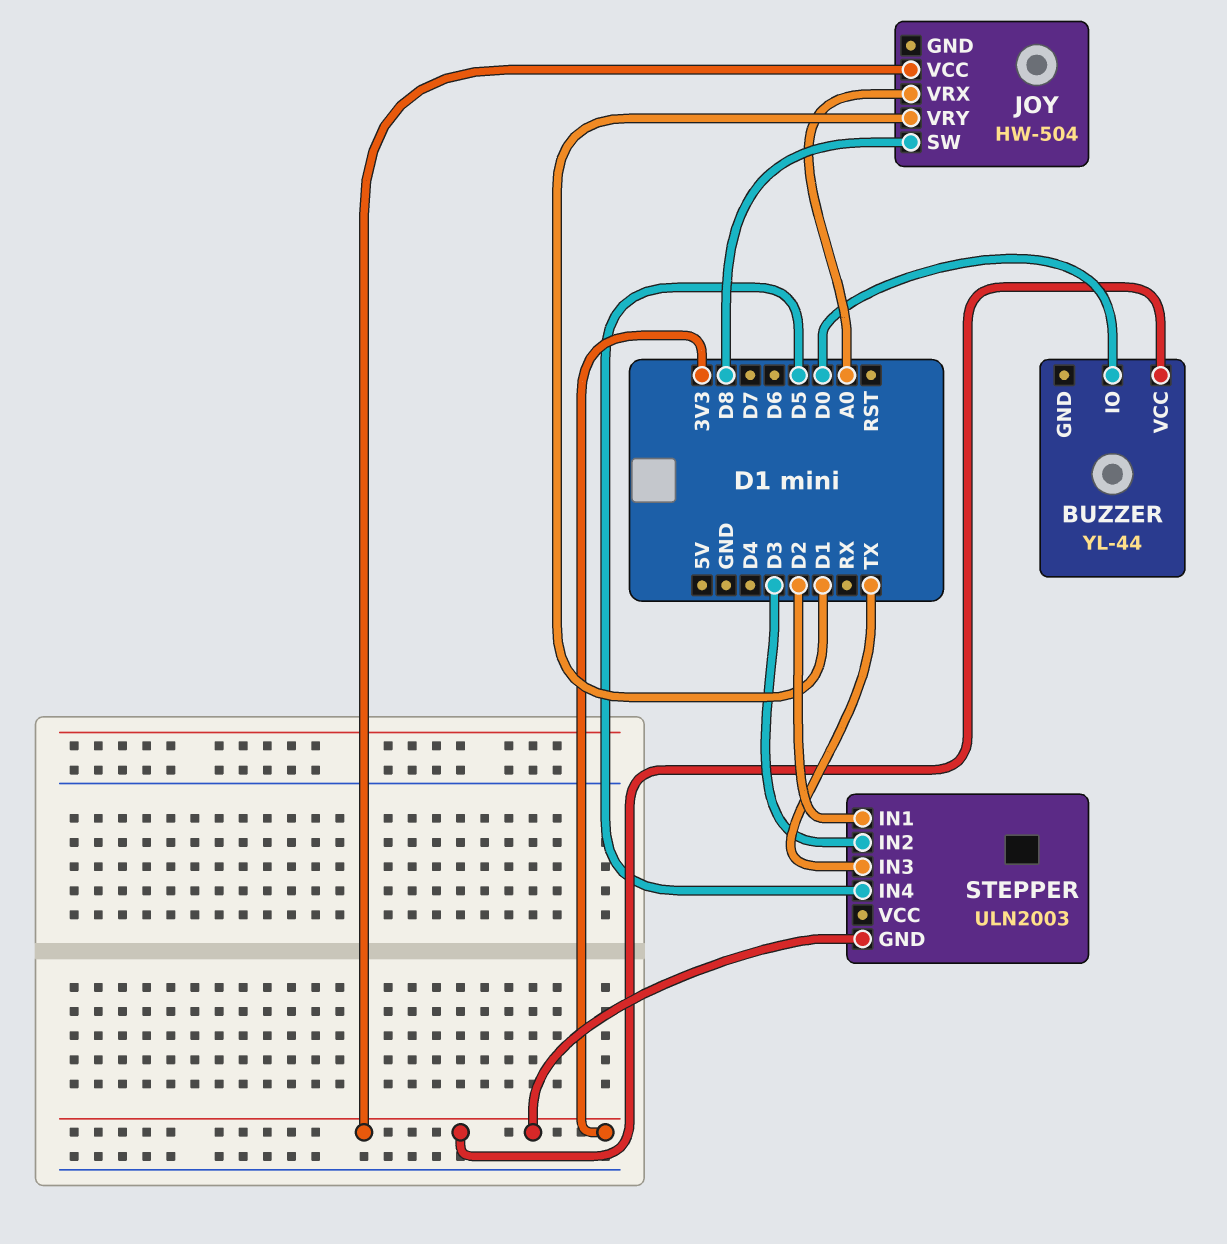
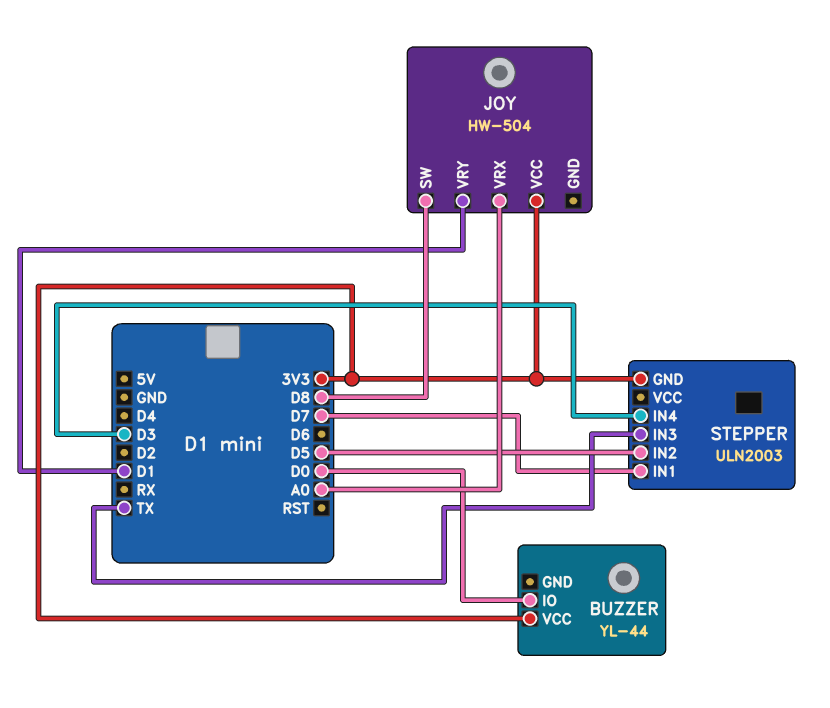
STEPPER pin IN1: D2 -> D7
STEPPER pin IN2: D3 -> D5
STEPPER pin IN4: D5 -> D3

